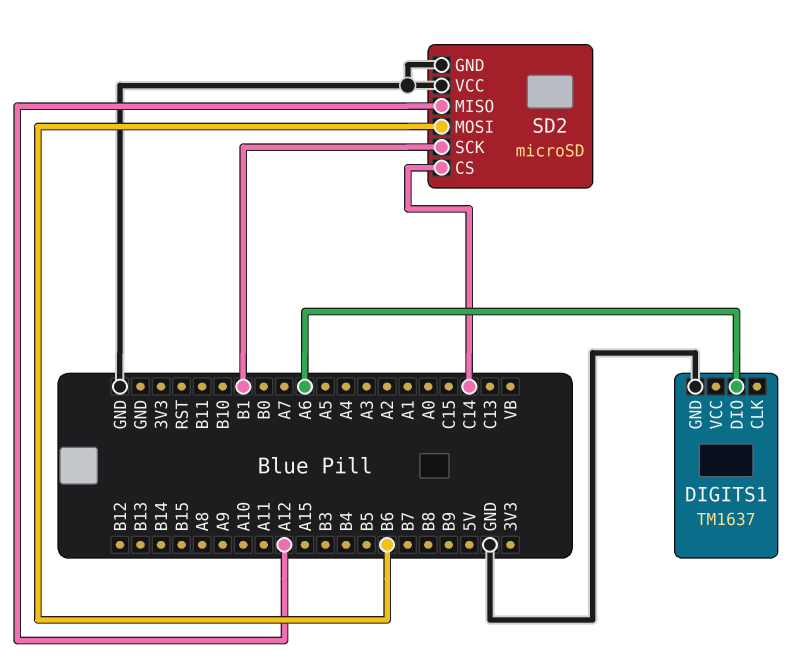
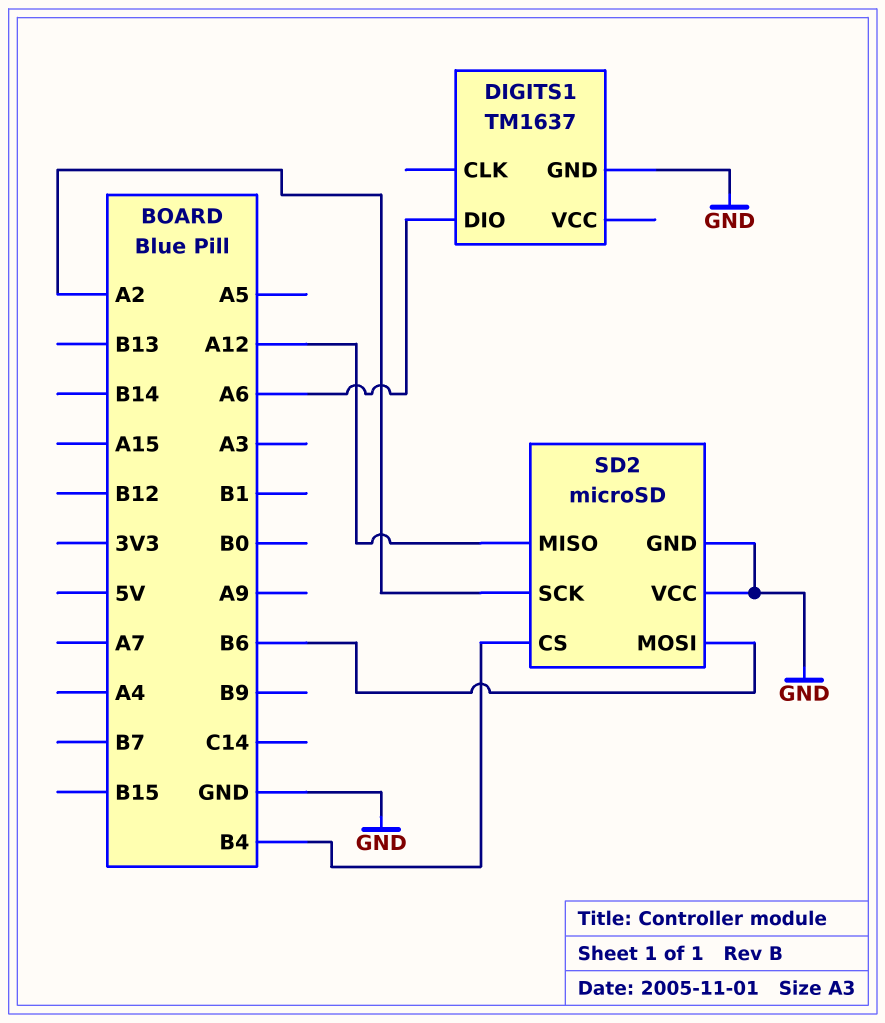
SD2 pin CS: C14 -> B4
SD2 pin SCK: B1 -> A2

